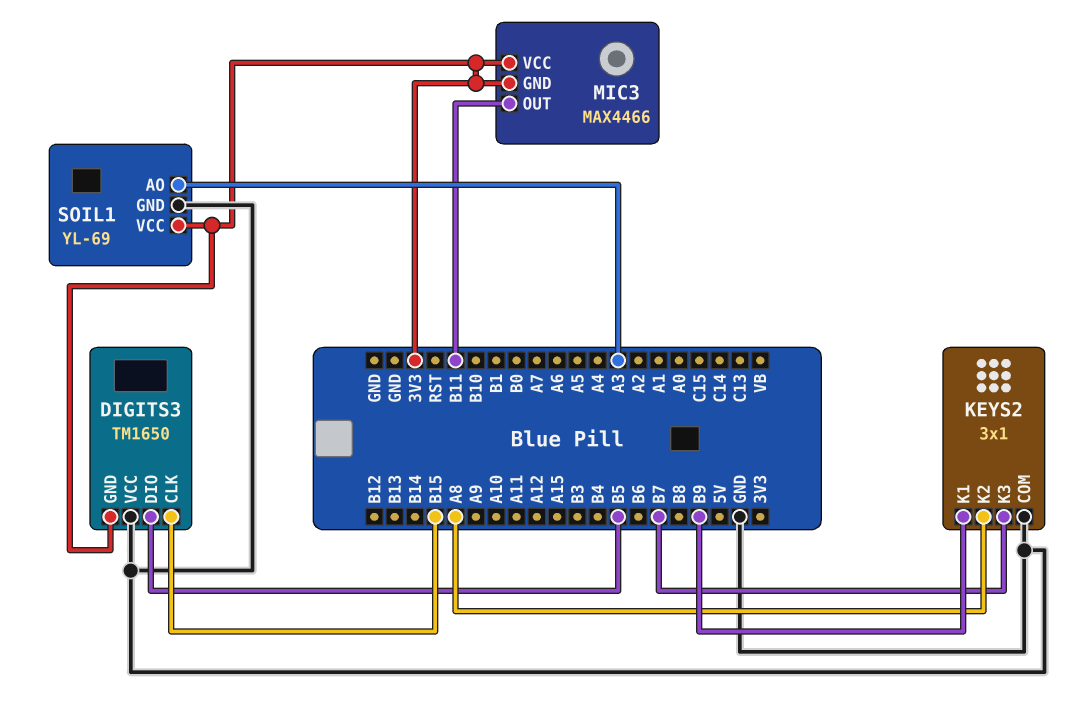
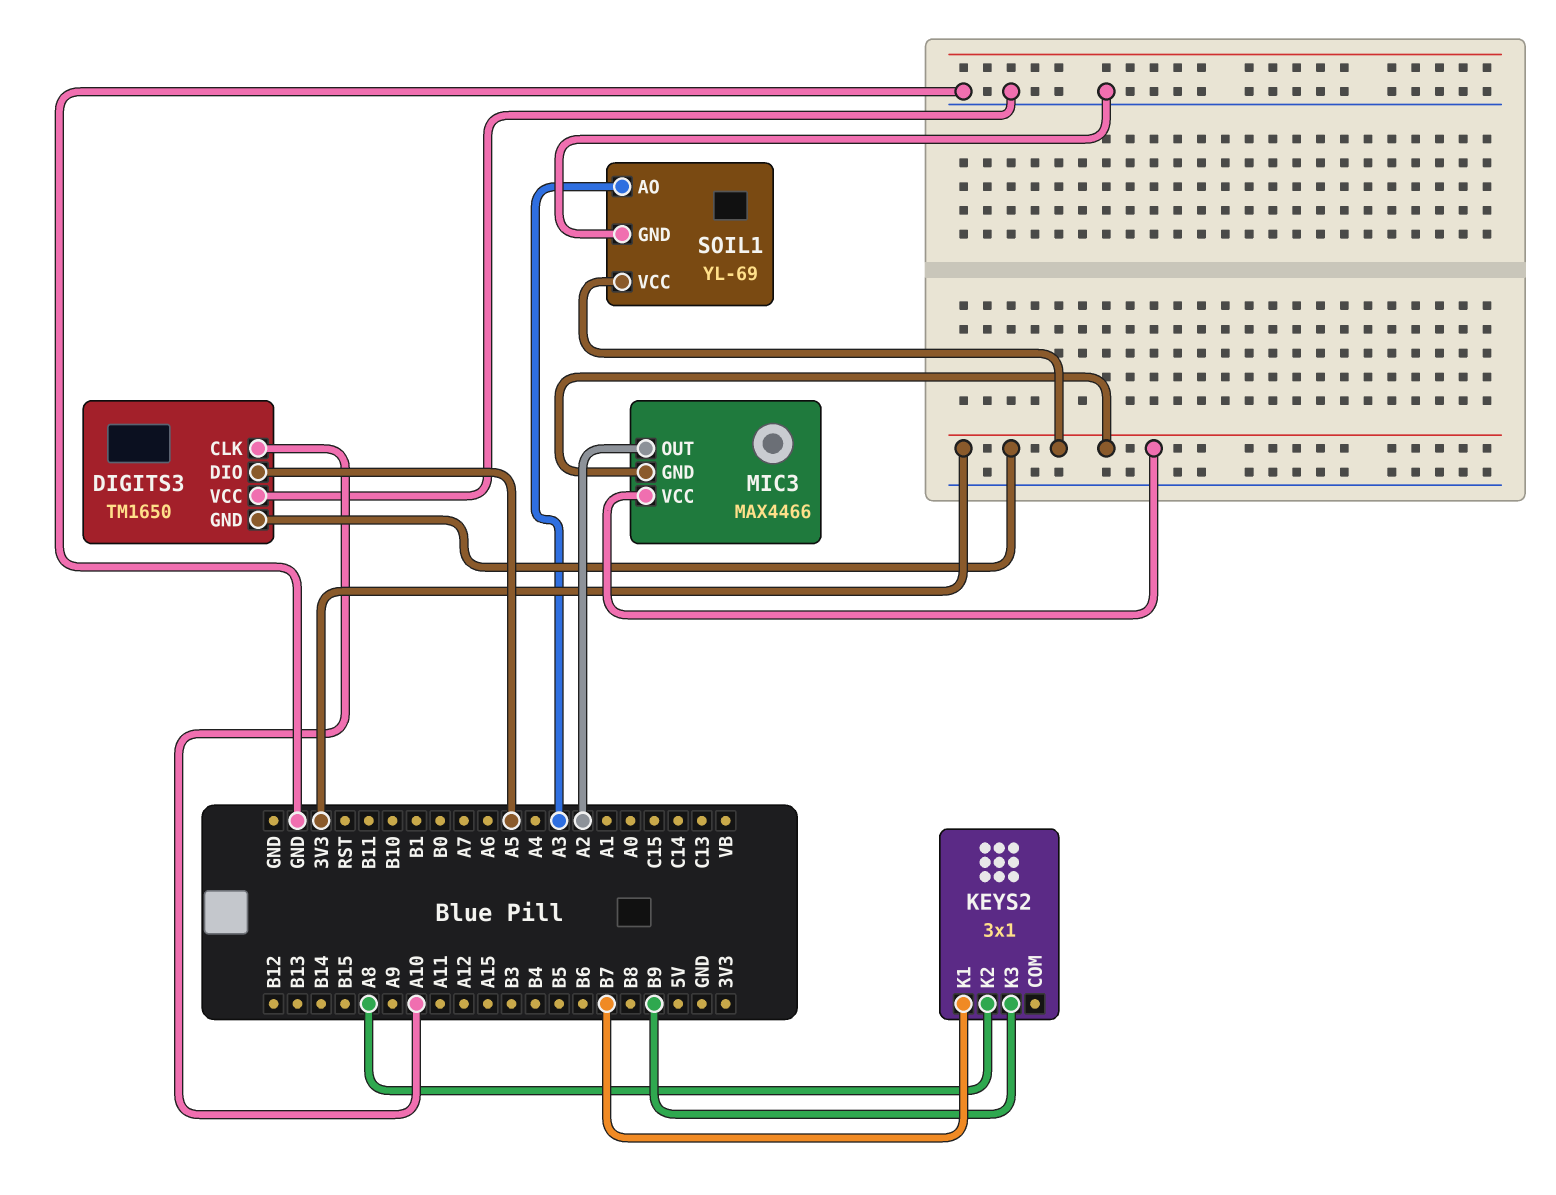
DIGITS3 pin CLK: B15 -> A10
DIGITS3 pin DIO: B5 -> A5
KEYS2 pin COM: GND -> none
KEYS2 pin K1: B9 -> B7
KEYS2 pin K3: B7 -> B9
MIC3 pin OUT: B11 -> A2

